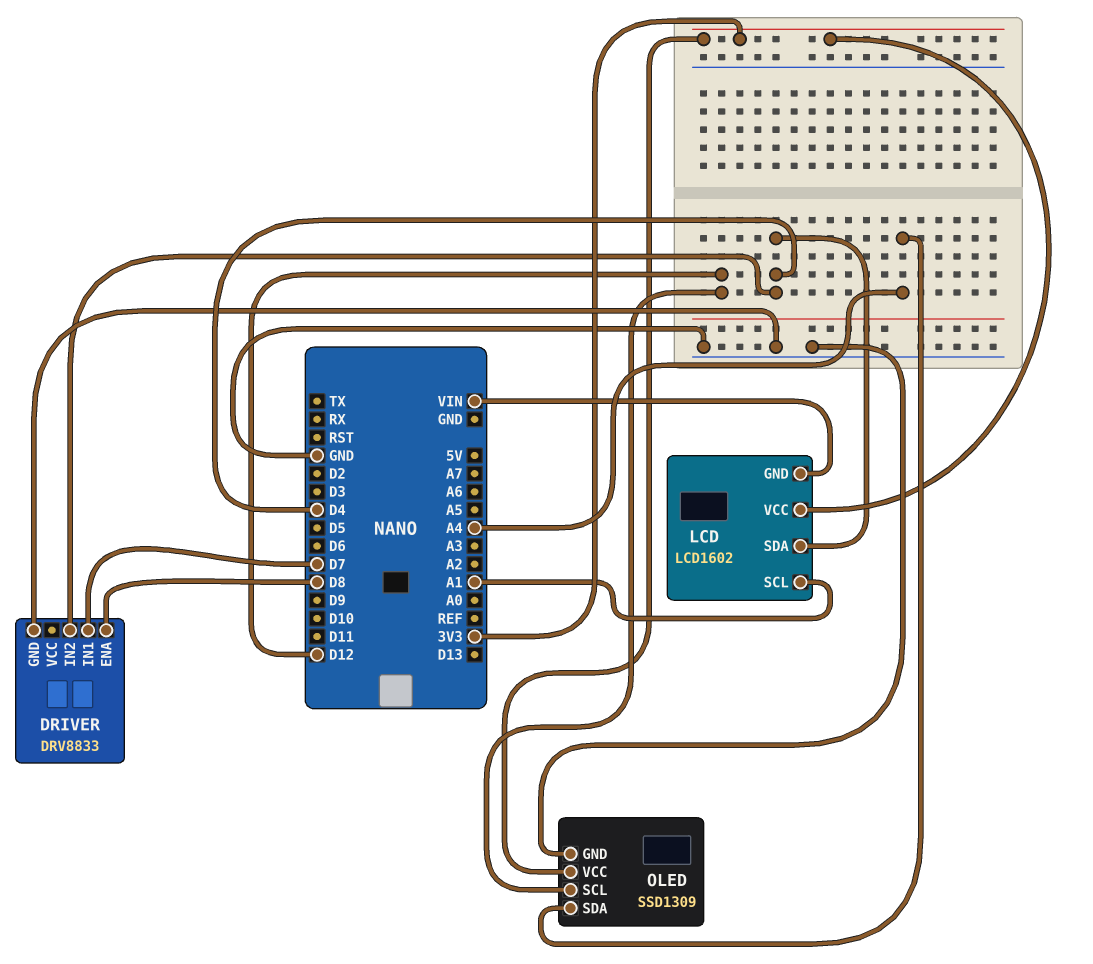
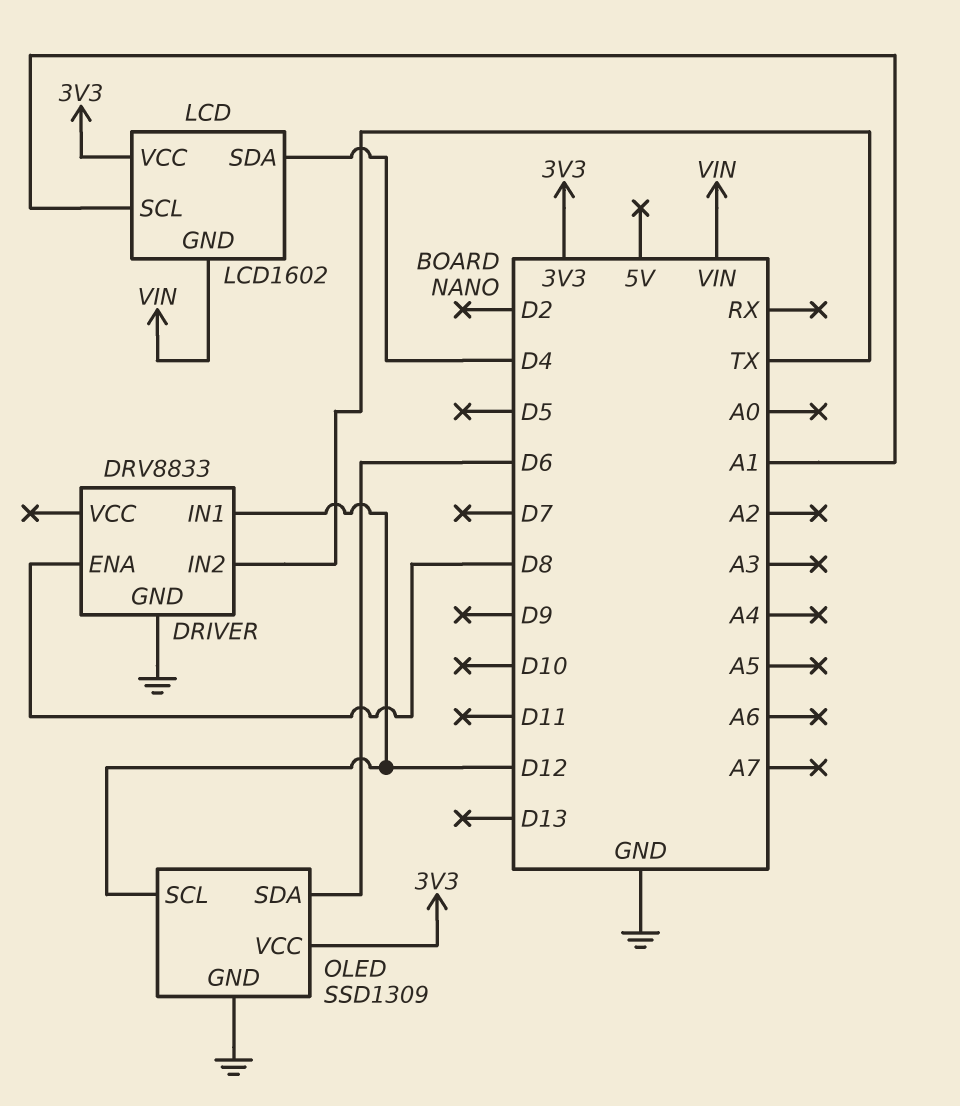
DRIVER pin IN1: D7 -> D12
DRIVER pin IN2: D4 -> TX
OLED pin SDA: A4 -> D6

